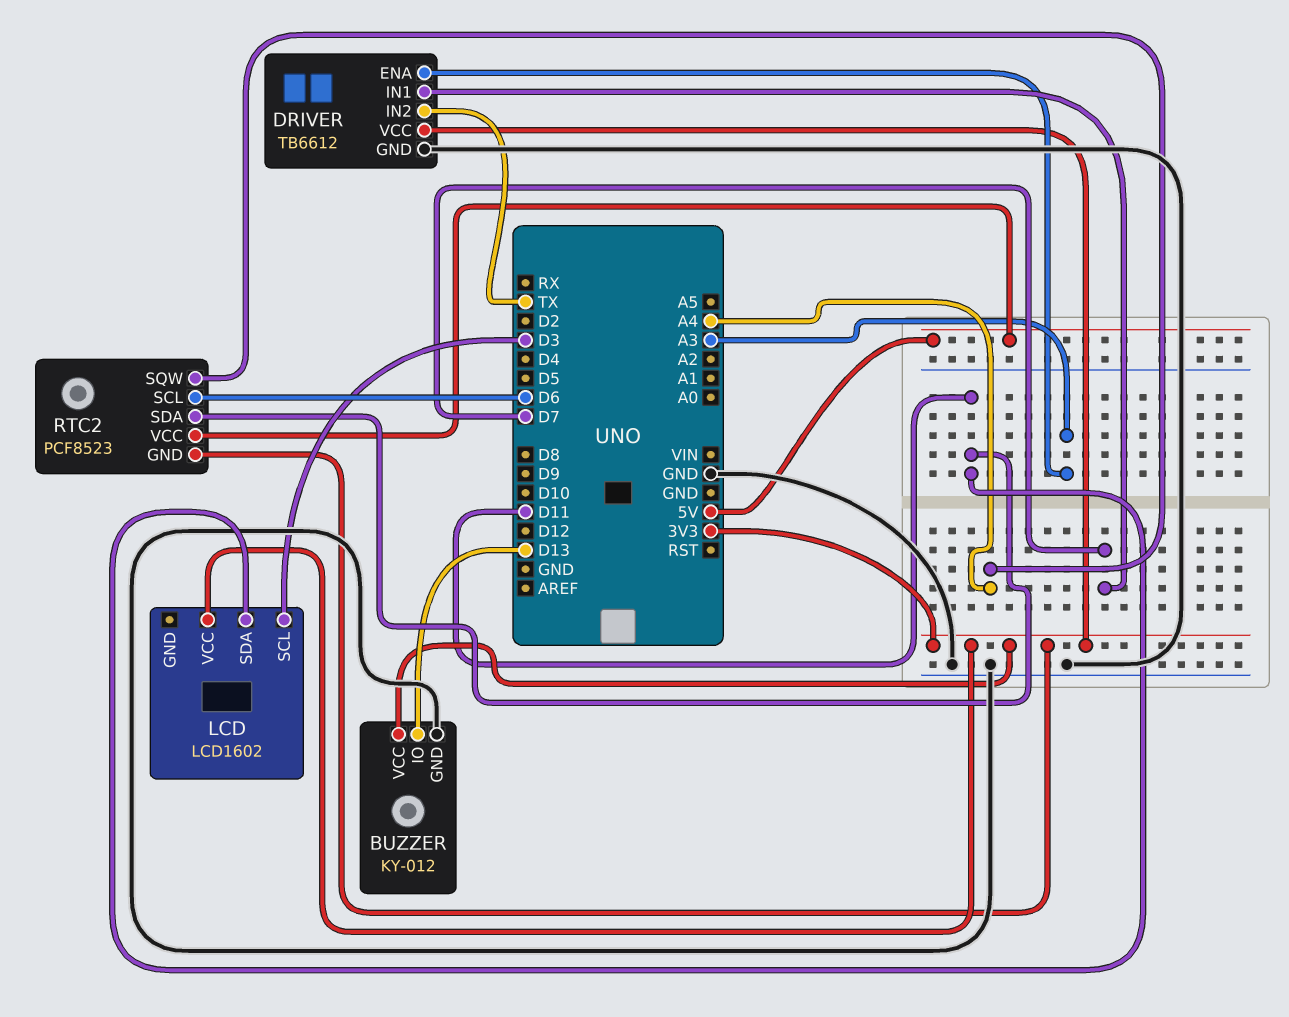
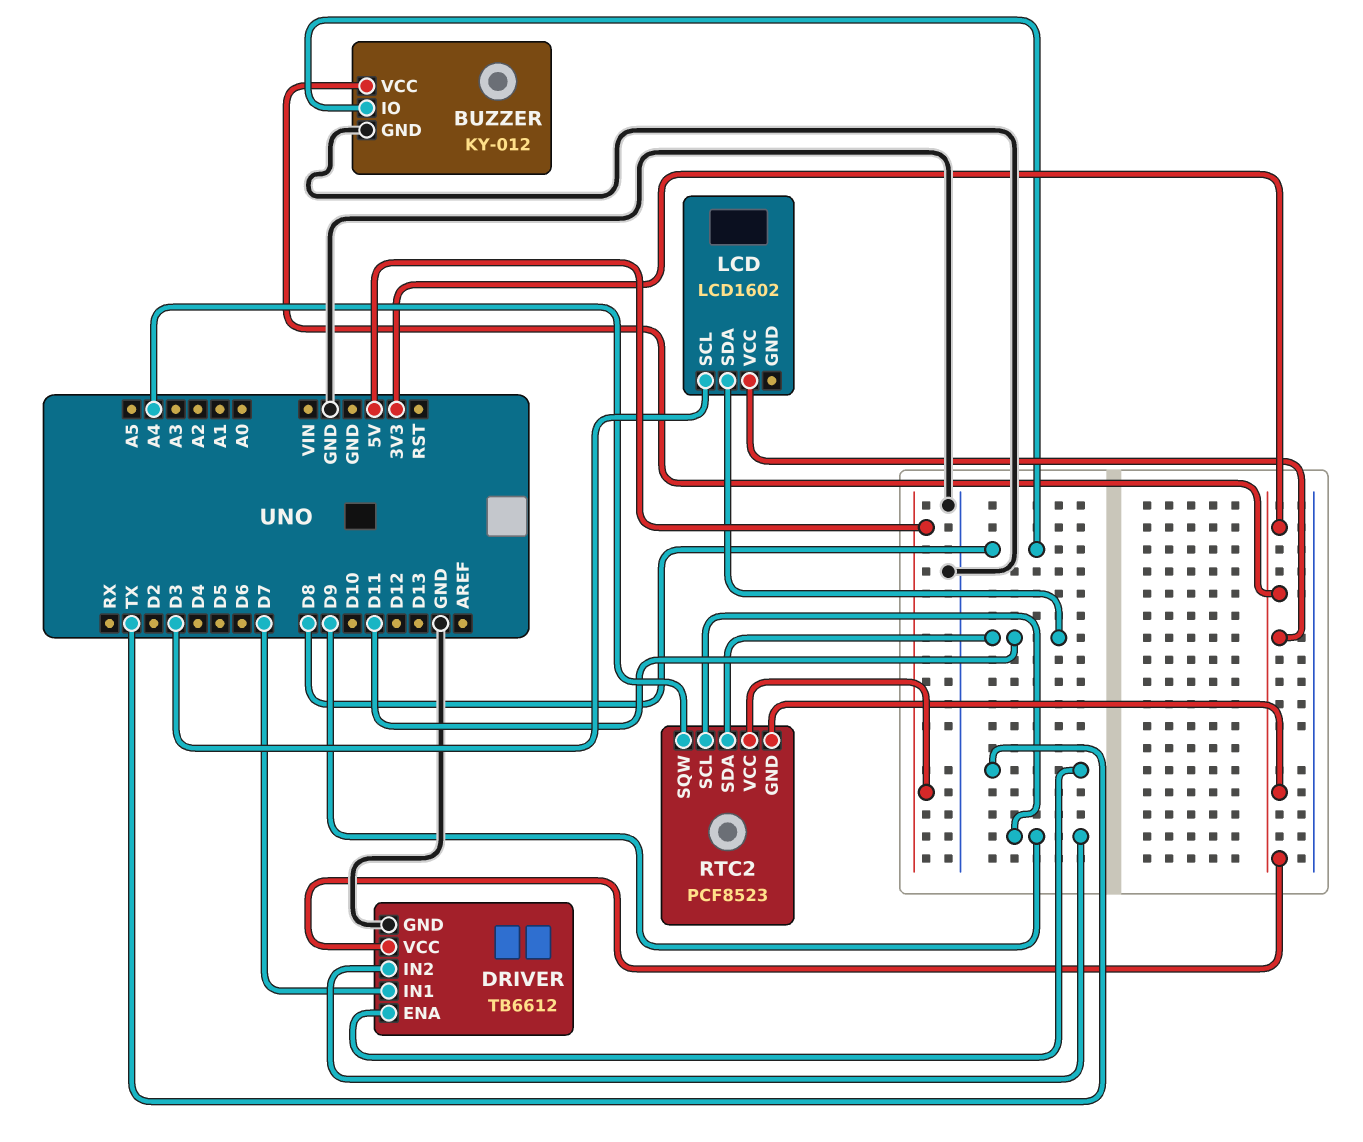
BUZZER pin IO: D13 -> D8
DRIVER pin ENA: A3 -> TX
DRIVER pin IN2: TX -> D9
RTC2 pin SCL: D6 -> D9

